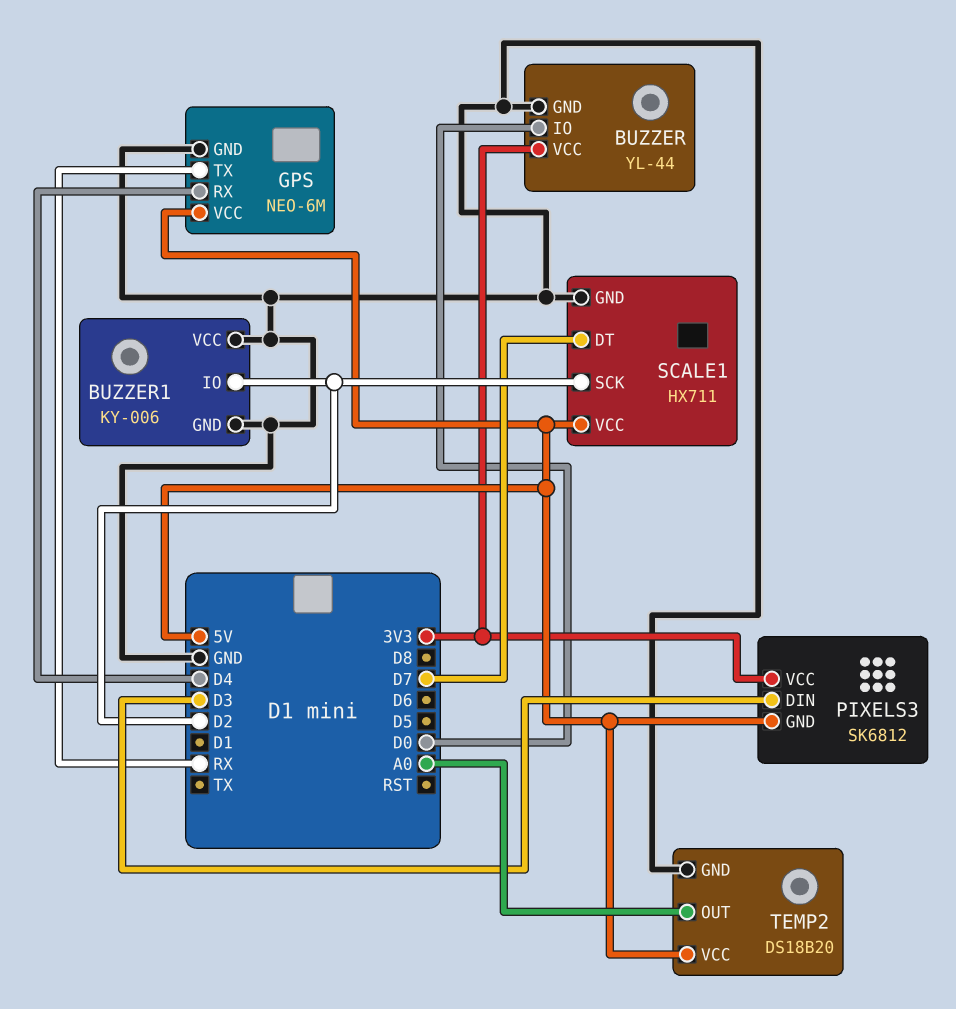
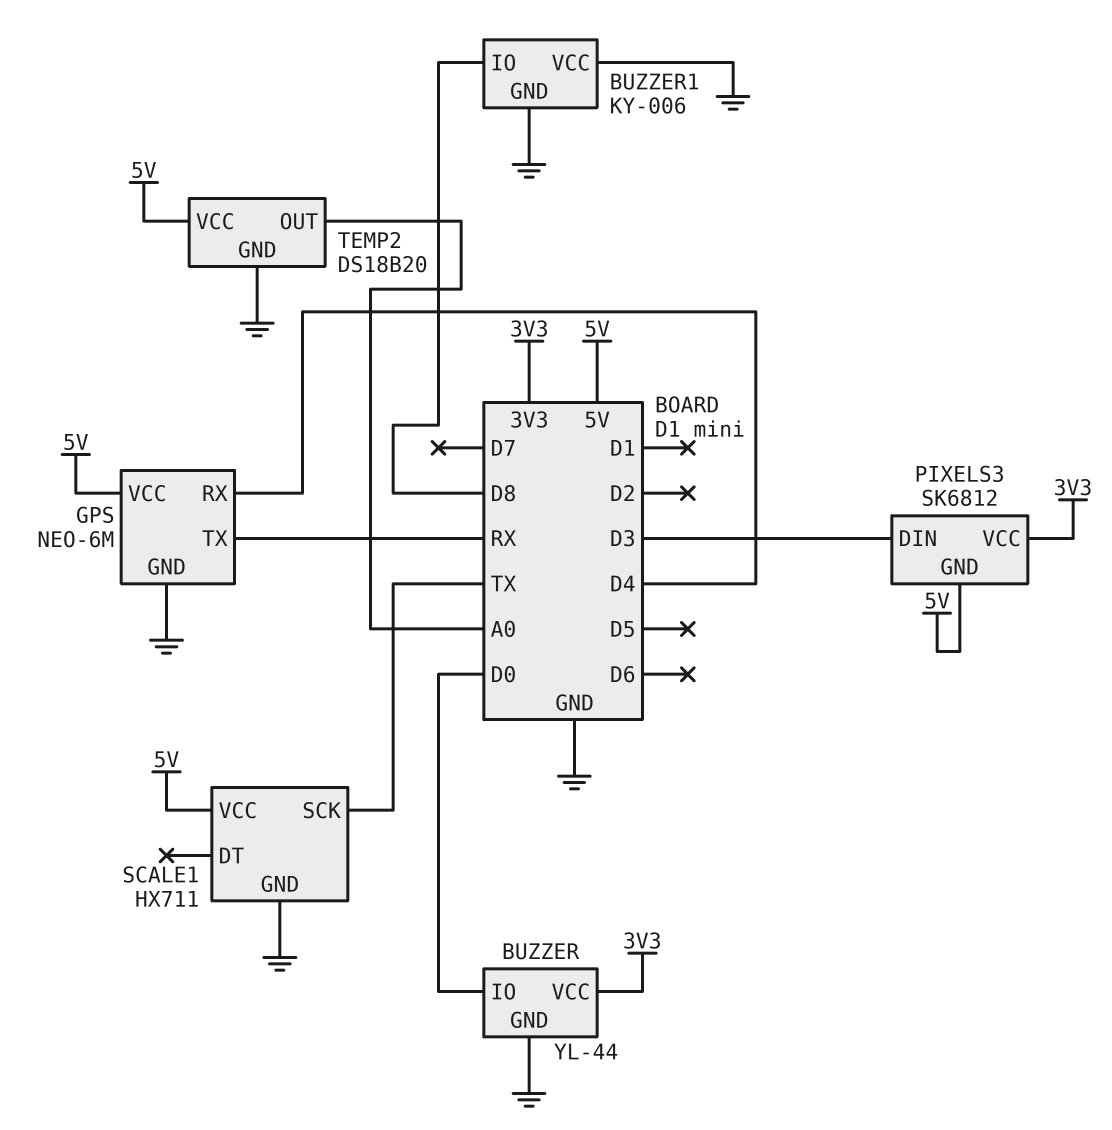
BUZZER1 pin IO: D2 -> D8
SCALE1 pin DT: D7 -> none
SCALE1 pin SCK: D2 -> TX

